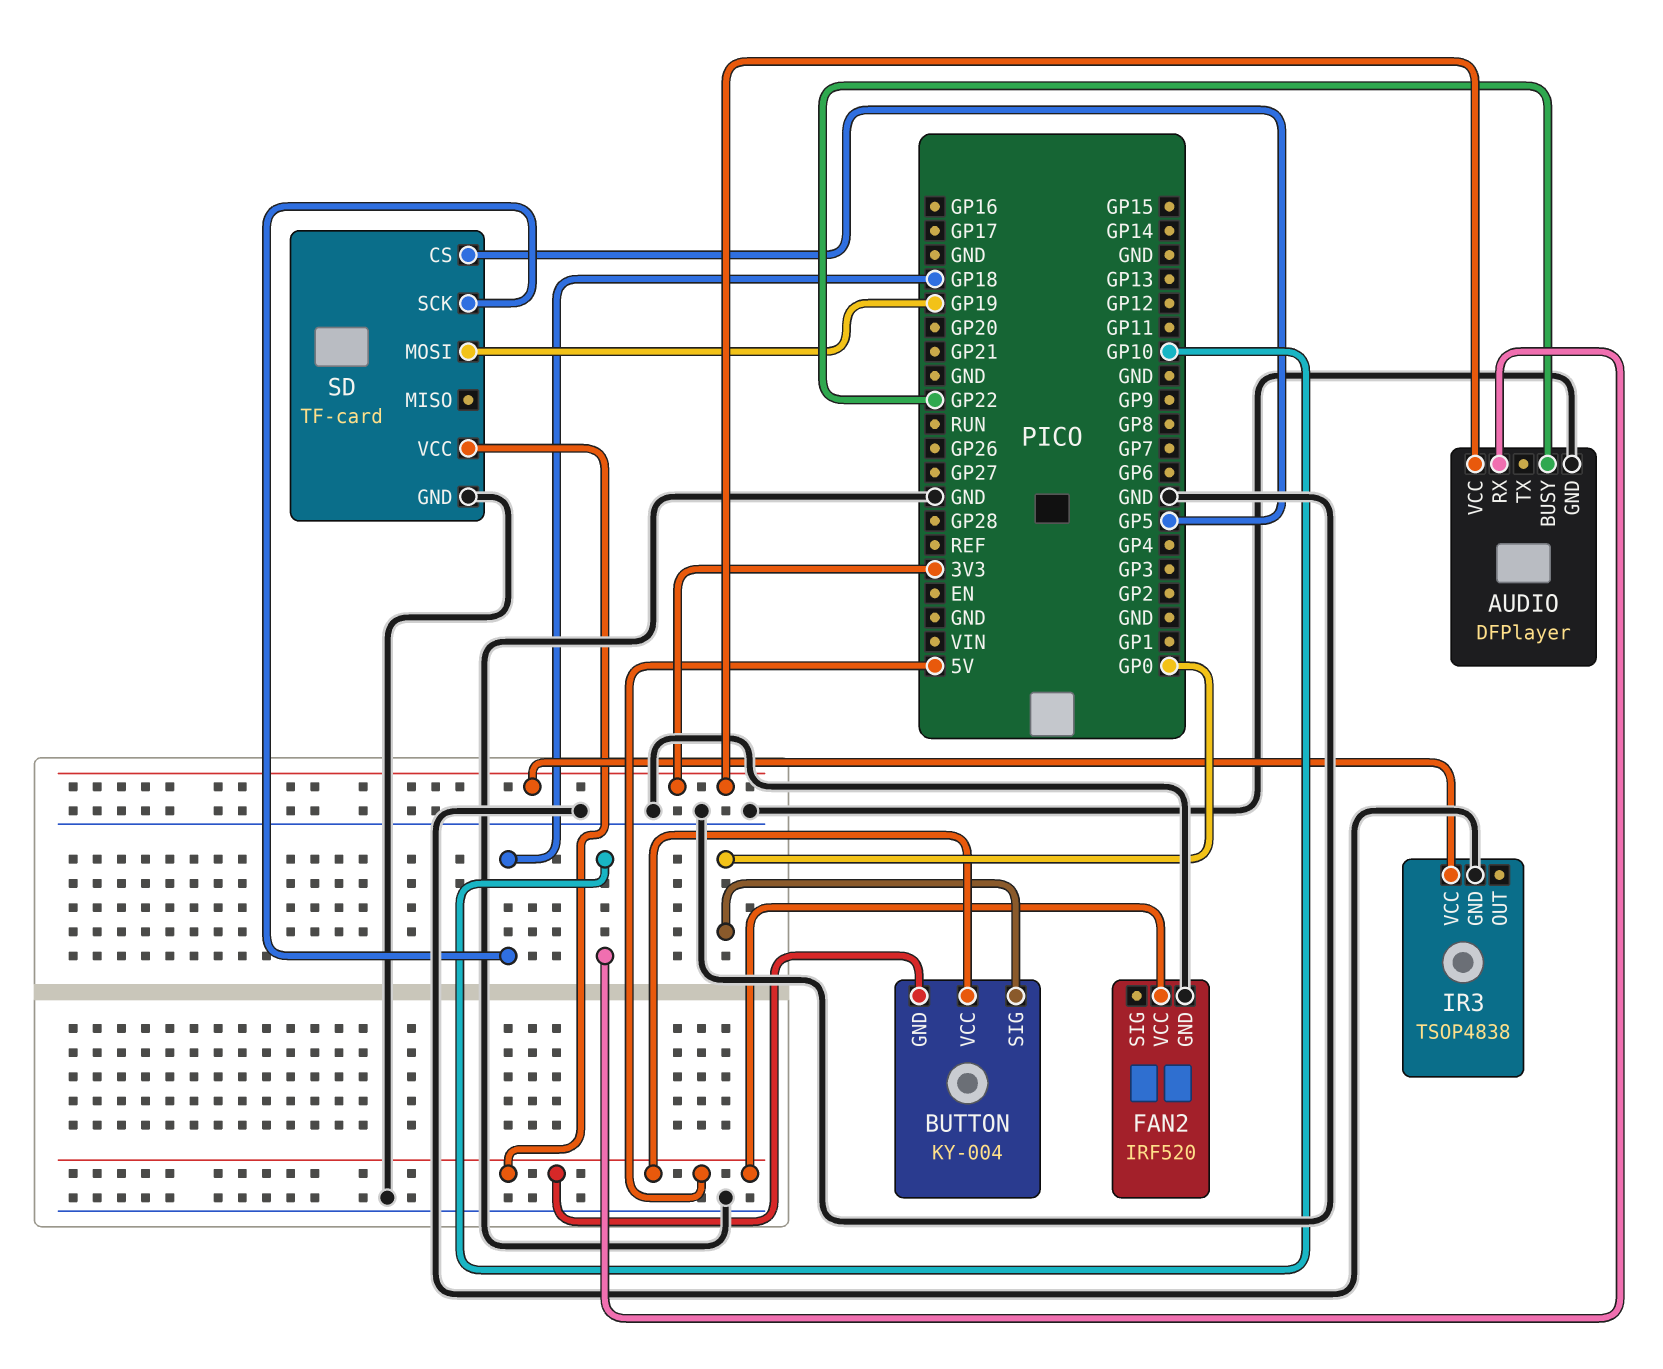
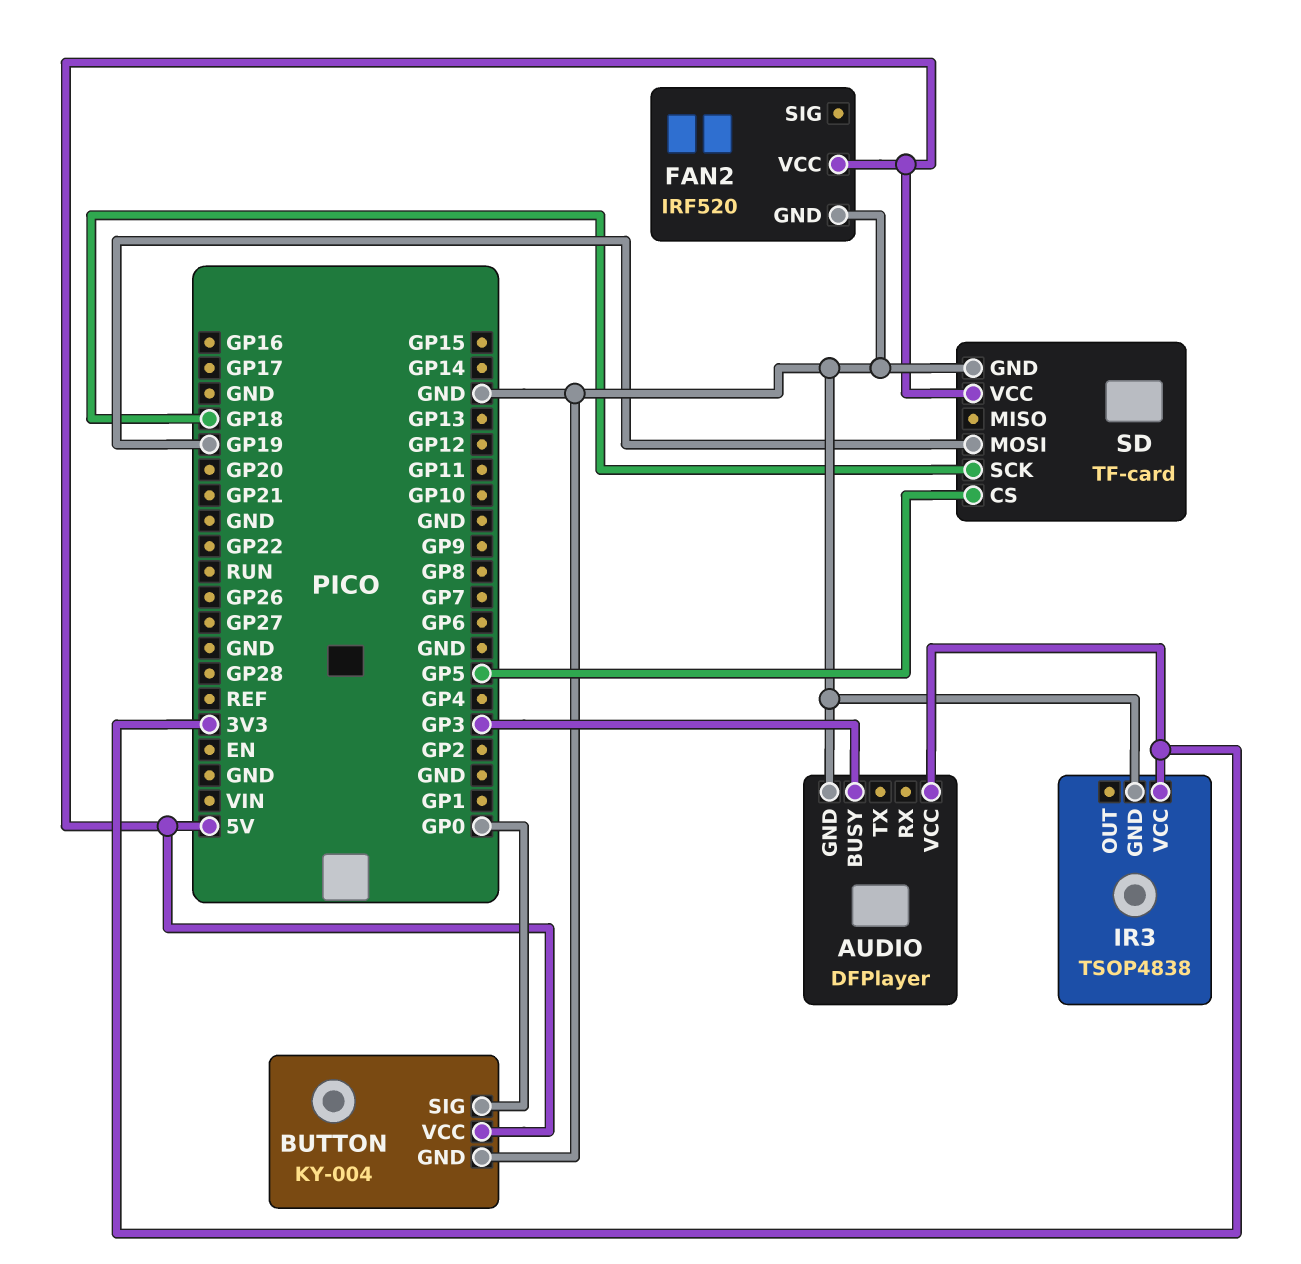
AUDIO pin BUSY: GP22 -> GP3
AUDIO pin RX: GP10 -> none
BUTTON pin GND: 5V -> GND

